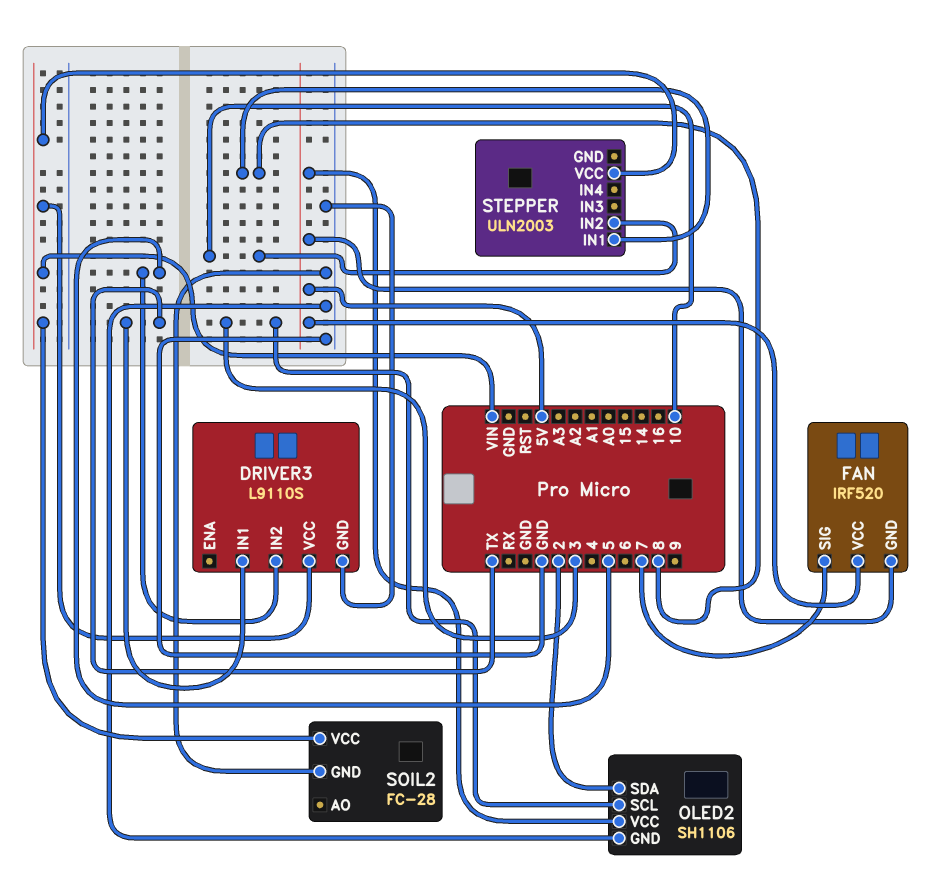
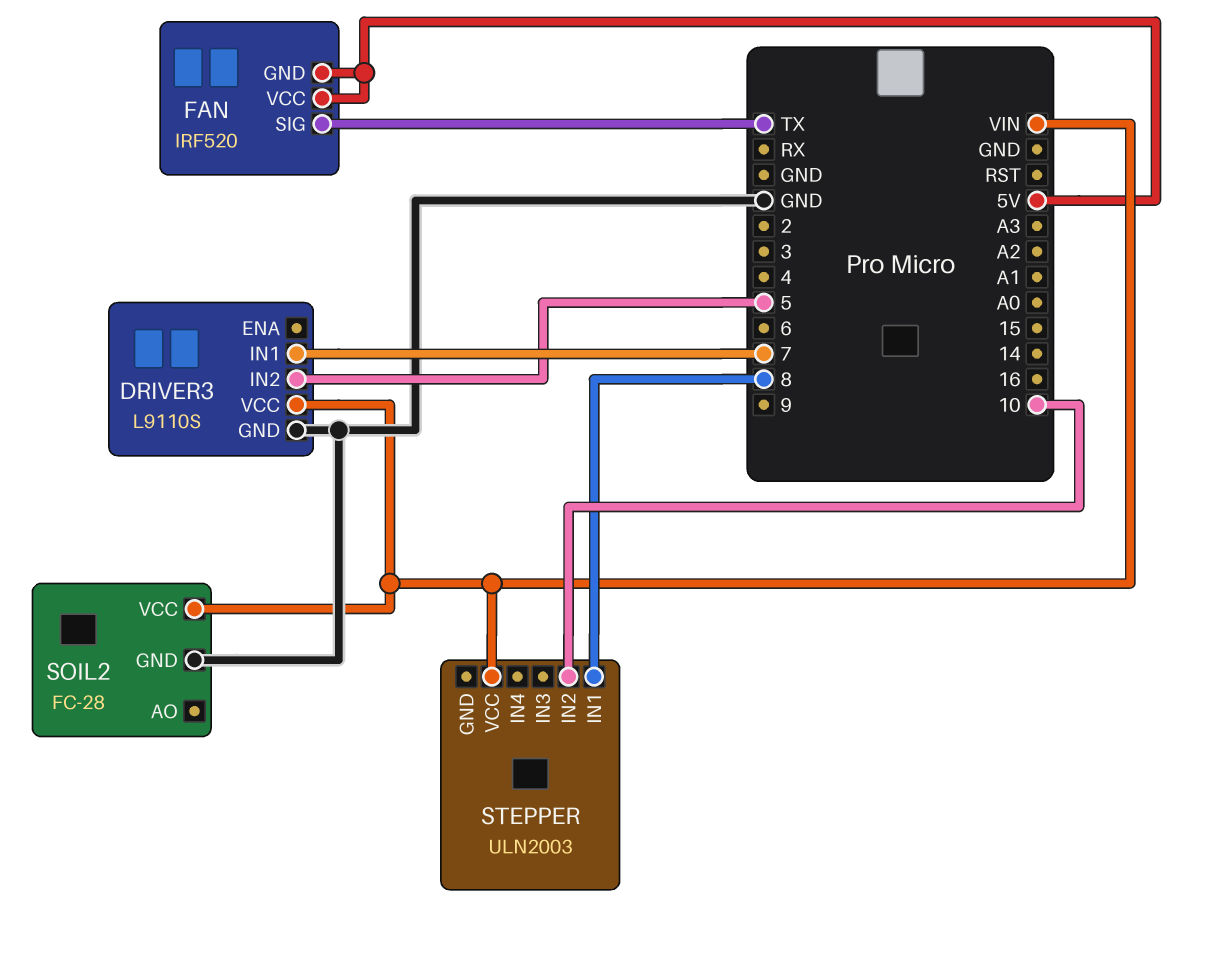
DRIVER3 pin IN1: TX -> 7
FAN pin SIG: 7 -> TX
OLED2: SH1106 -> none
OLED2 pin GND: GND -> none
OLED2 pin SCL: 3 -> none
OLED2 pin SDA: 2 -> none
OLED2 pin VCC: 5V -> none

